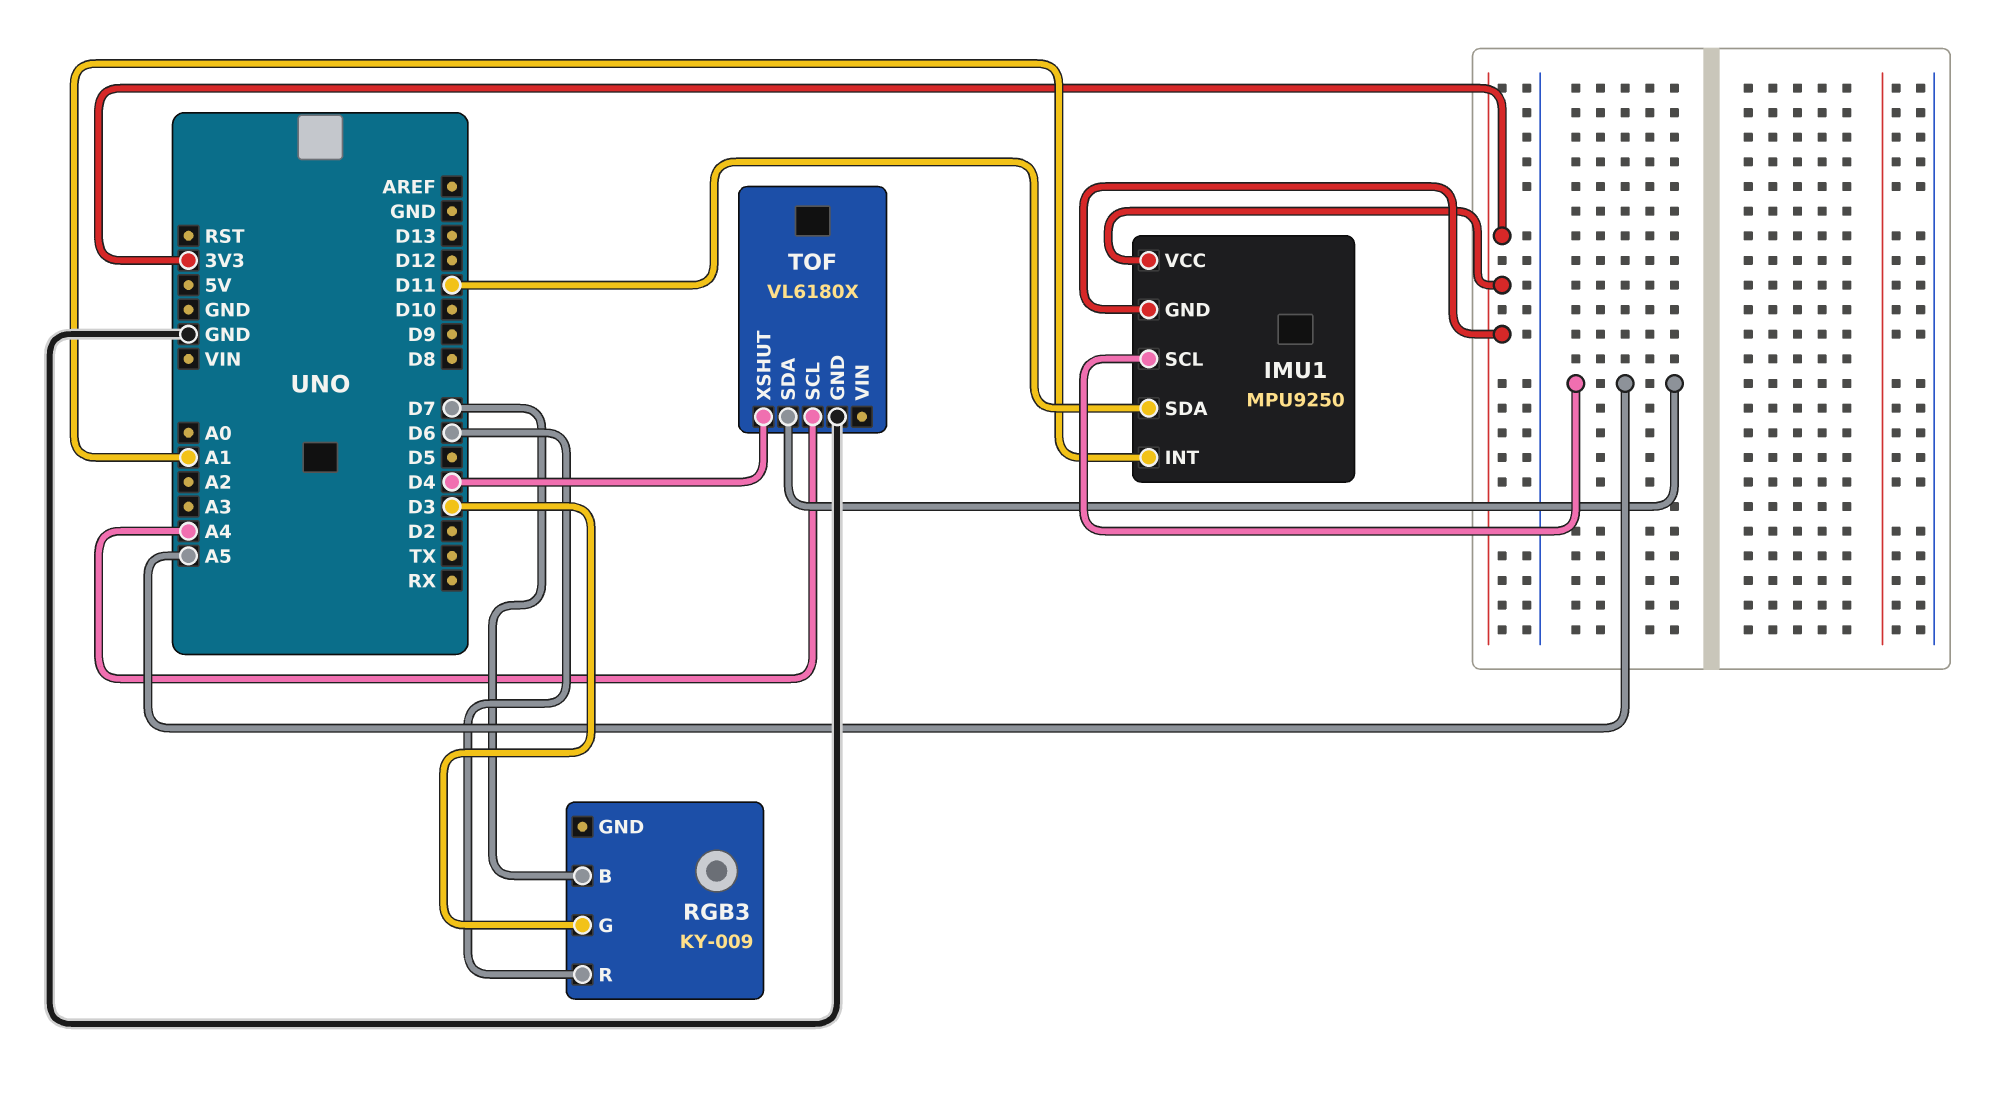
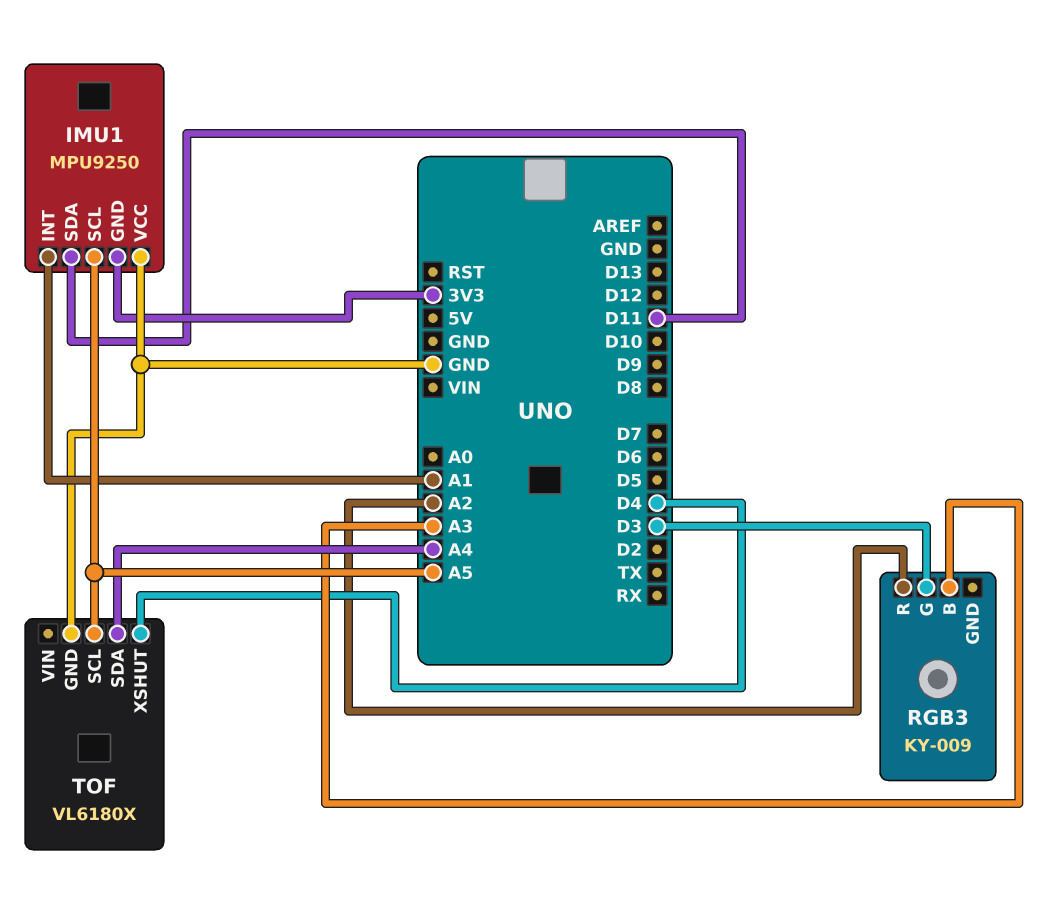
IMU1 pin VCC: 3V3 -> GND
RGB3 pin B: D7 -> A3
RGB3 pin R: D6 -> A2
TOF pin SCL: A4 -> A5
TOF pin SDA: A5 -> A4

